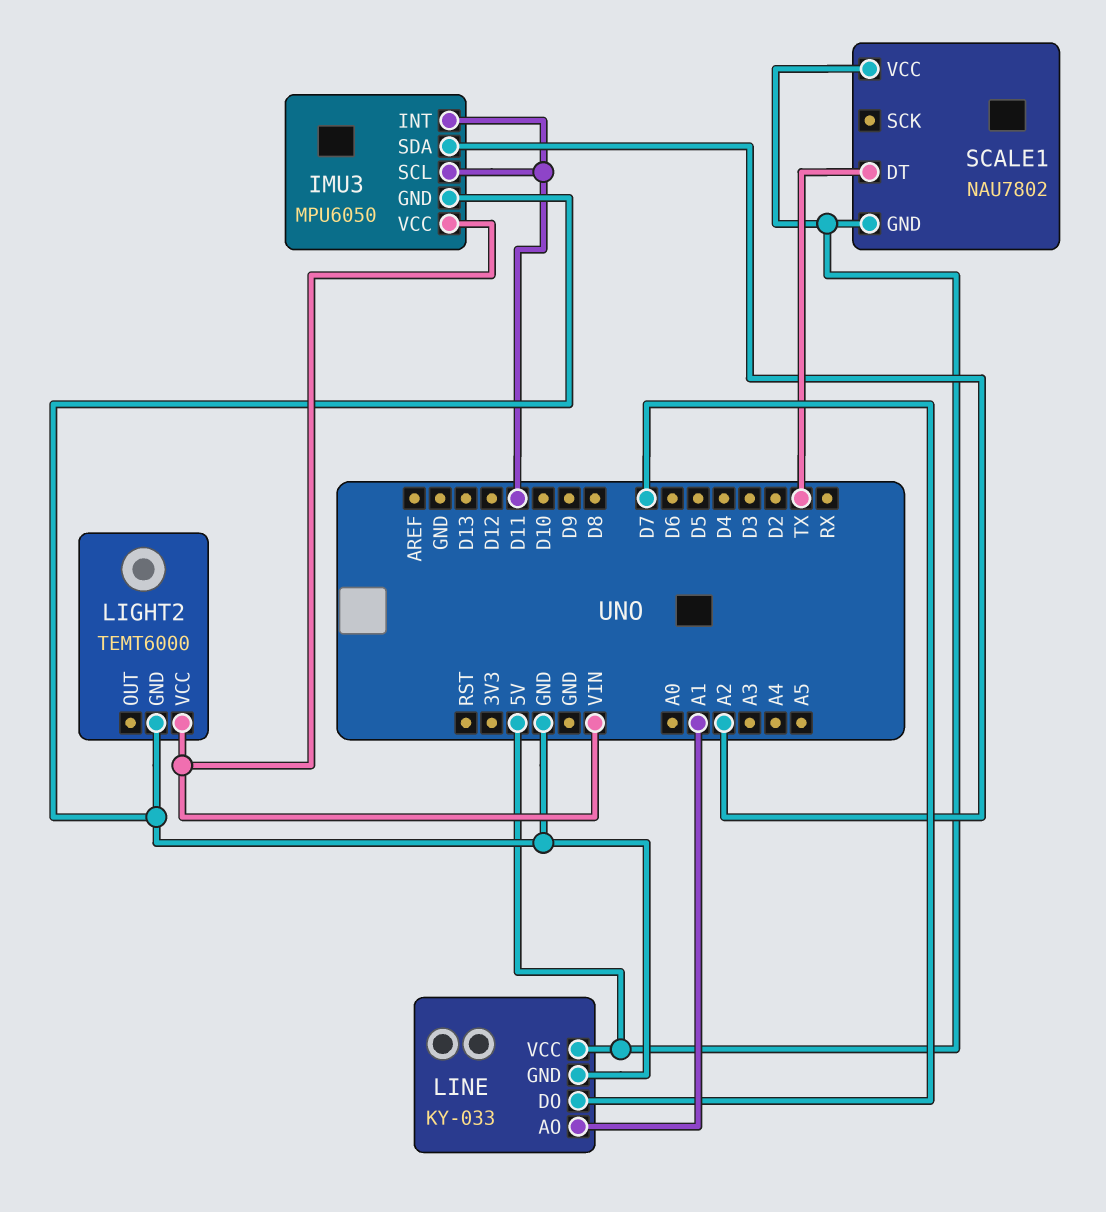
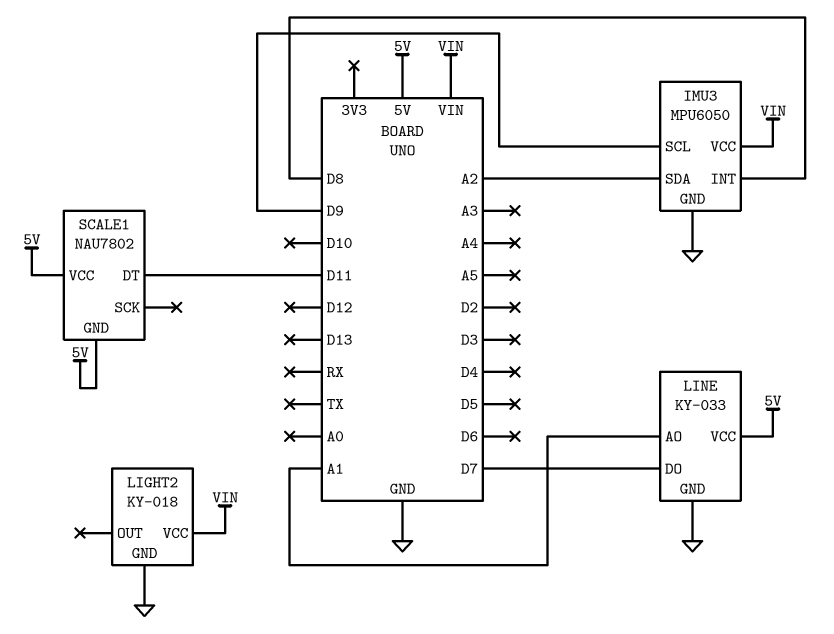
IMU3 pin INT: D11 -> D8
IMU3 pin SCL: D11 -> D9
LIGHT2: TEMT6000 -> KY-018
SCALE1 pin DT: TX -> D11

